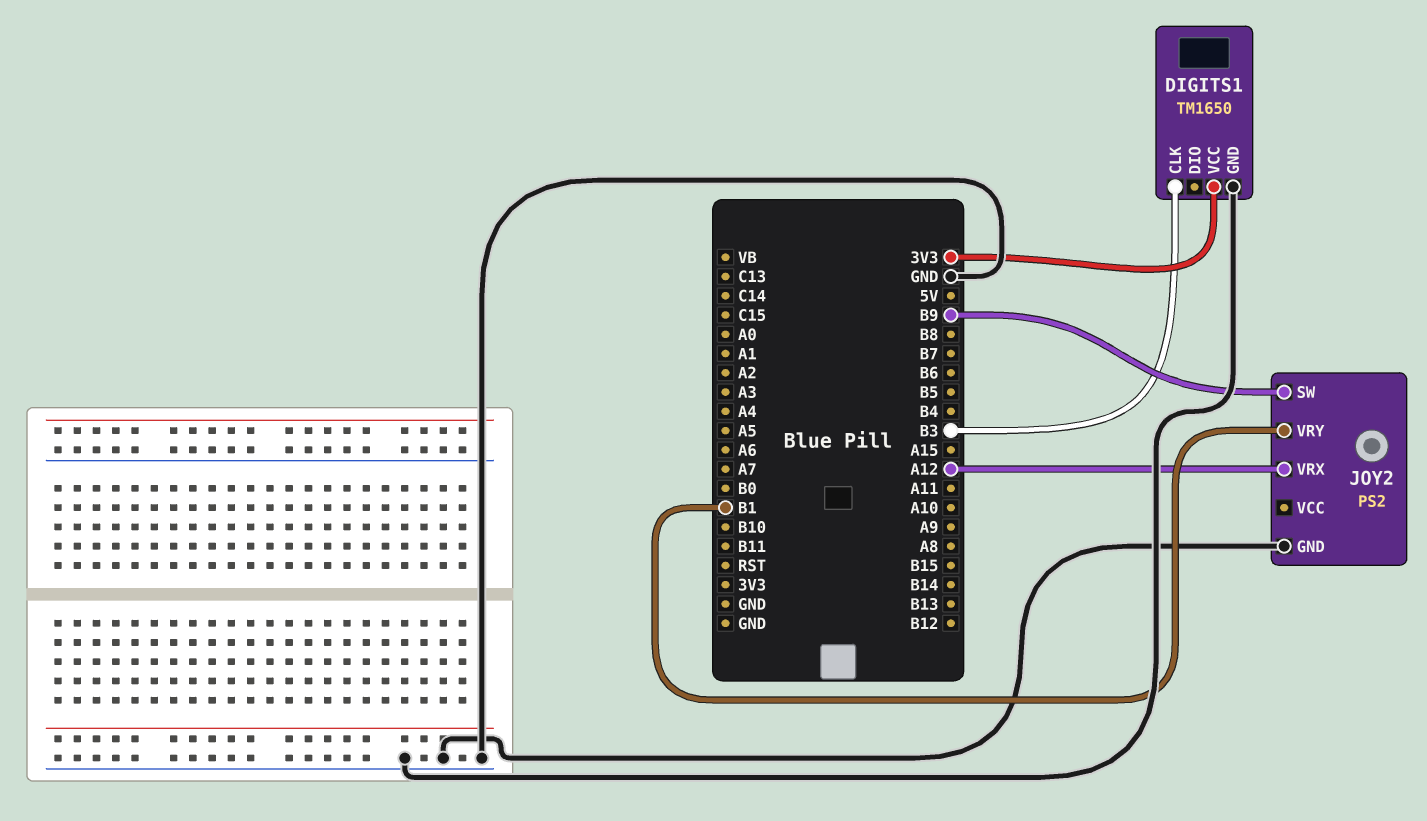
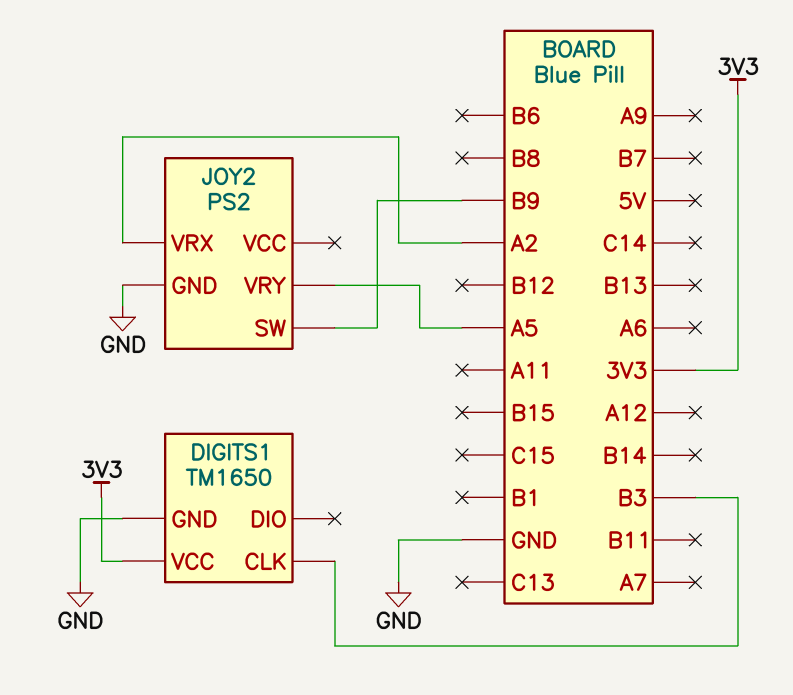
JOY2 pin VRX: A12 -> A2
JOY2 pin VRY: B1 -> A5

